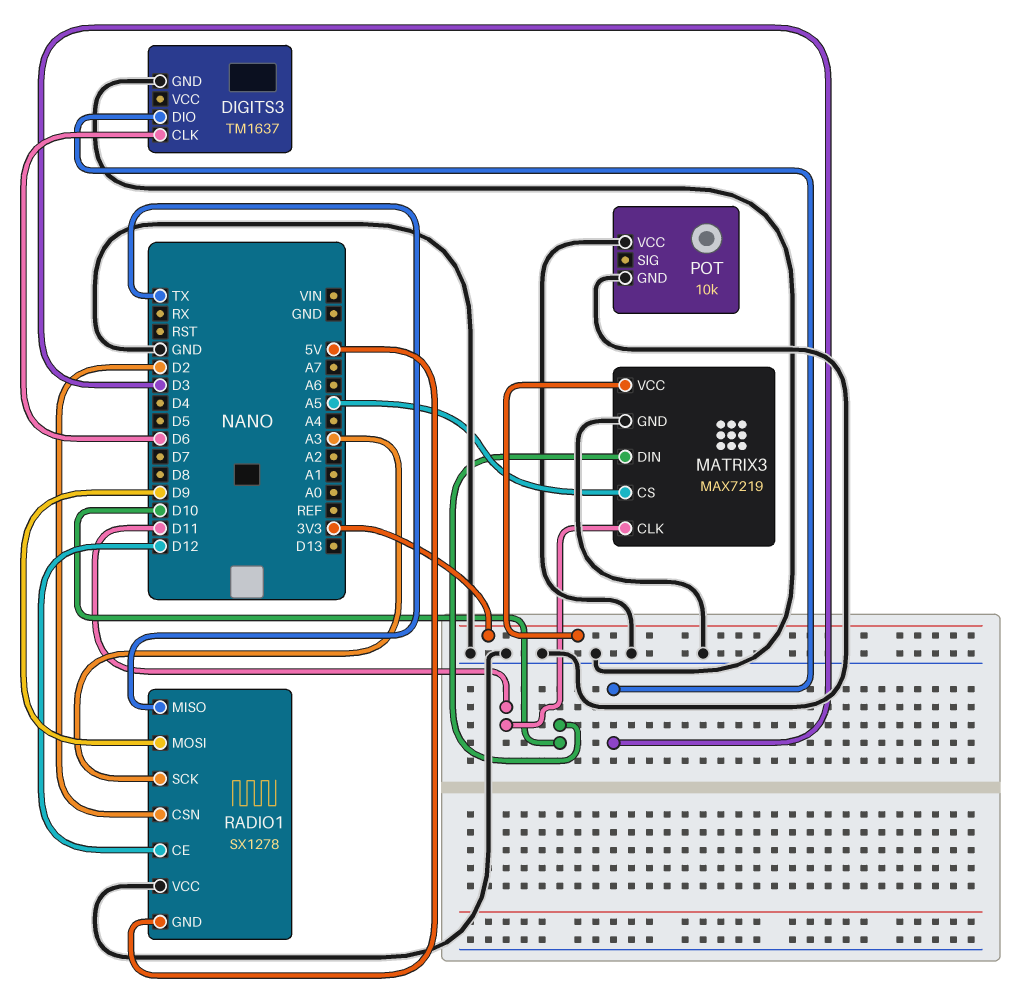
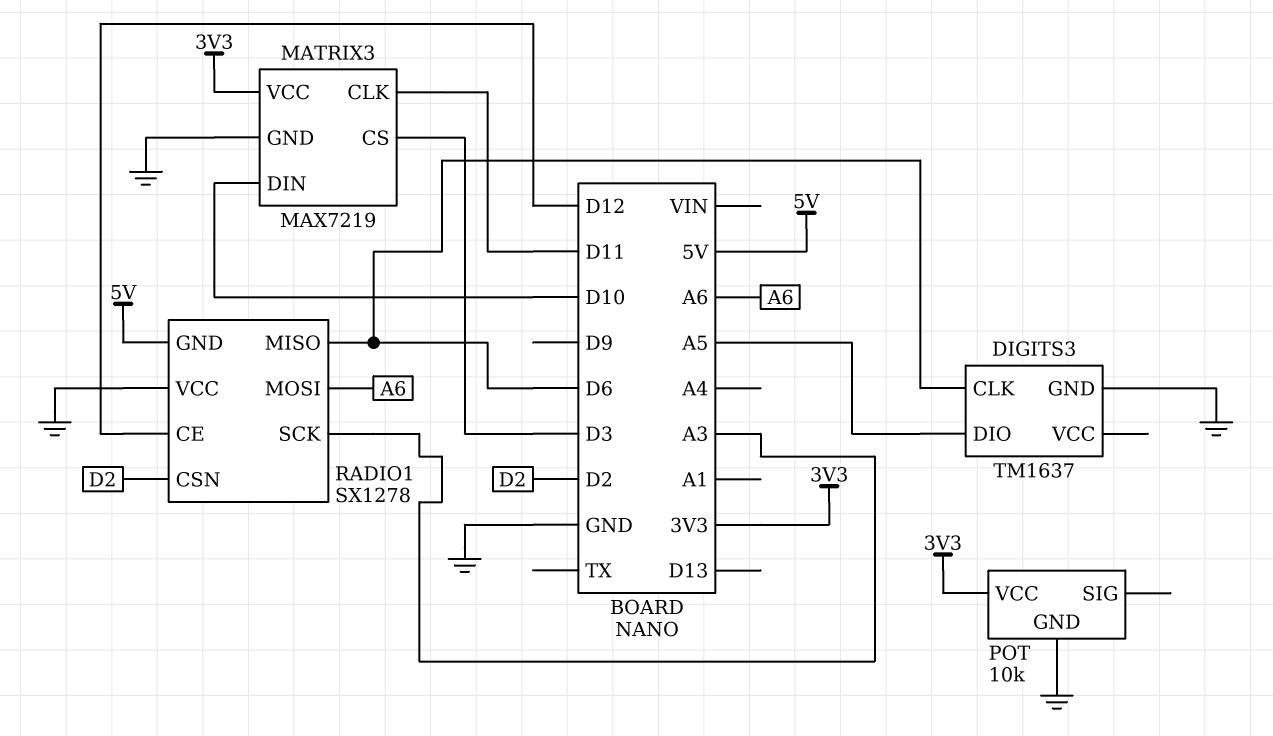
DIGITS3 pin DIO: D3 -> A5
MATRIX3 pin CS: A5 -> D3
POT pin VCC: GND -> 3V3
RADIO1 pin MISO: TX -> D6
RADIO1 pin MOSI: D9 -> A6

